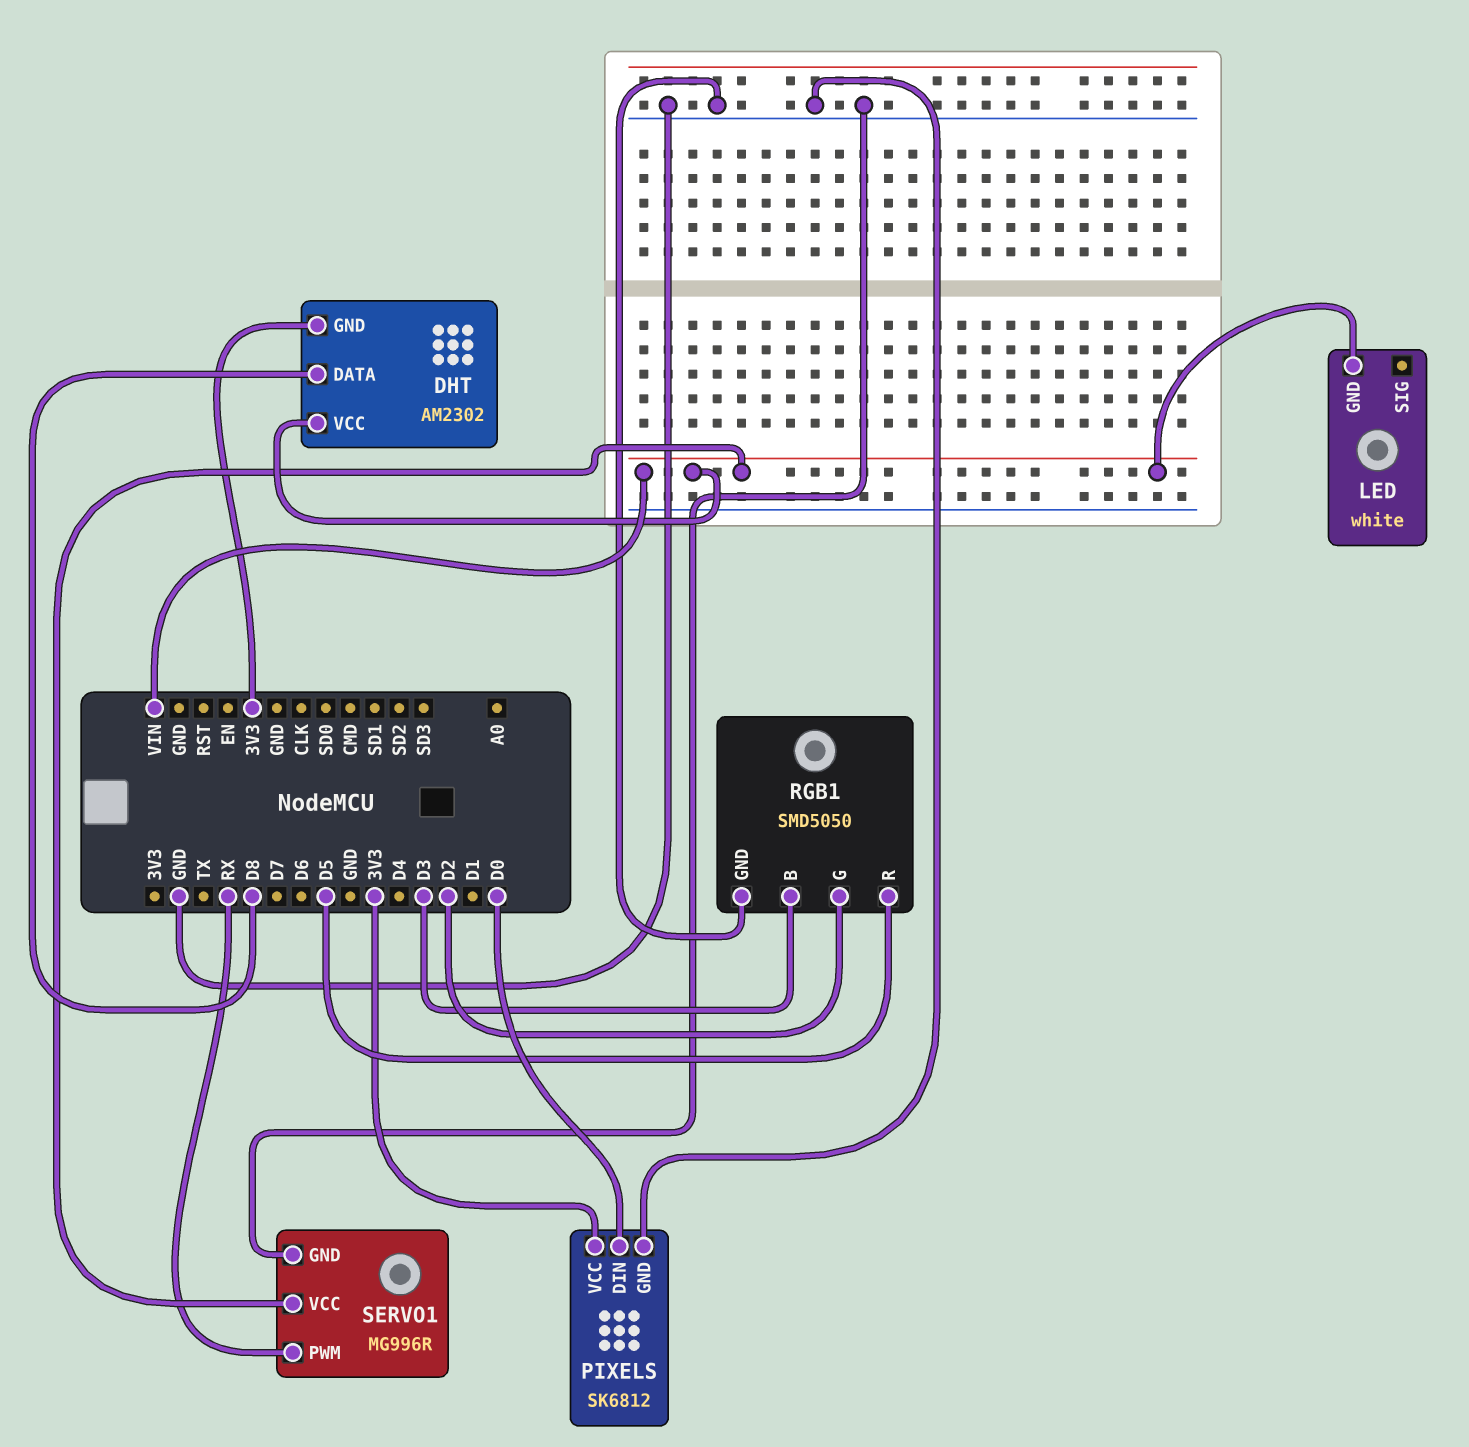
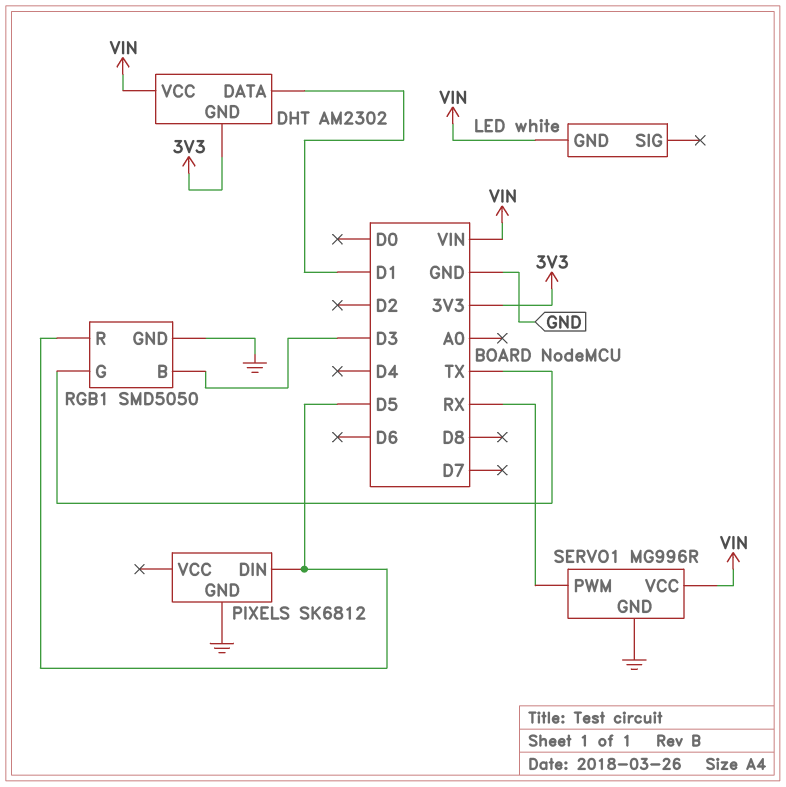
DHT pin DATA: D8 -> D1
PIXELS pin DIN: D0 -> D5
PIXELS pin VCC: 3V3 -> none
RGB1 pin G: D2 -> TX

